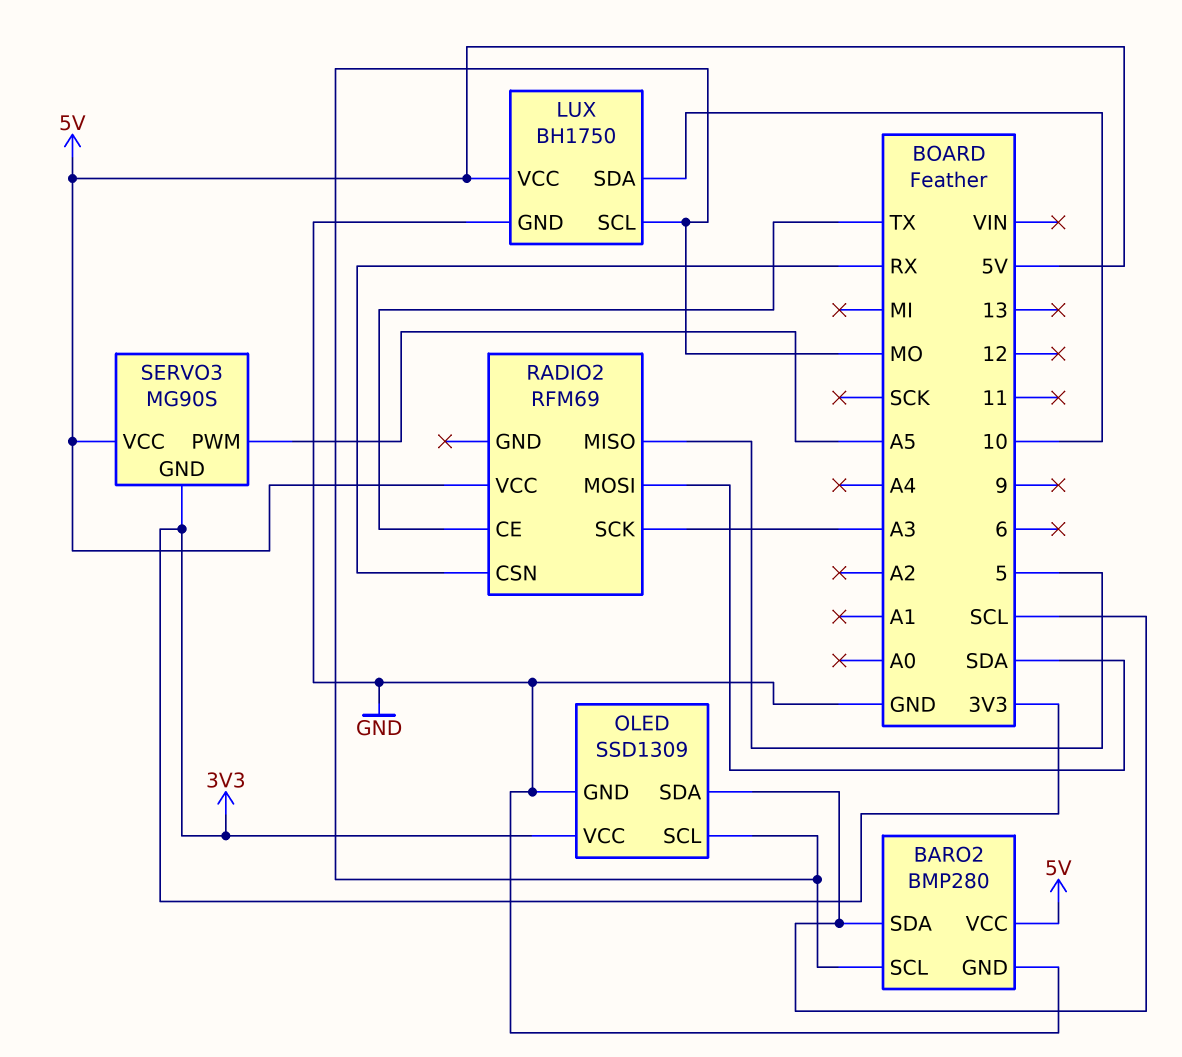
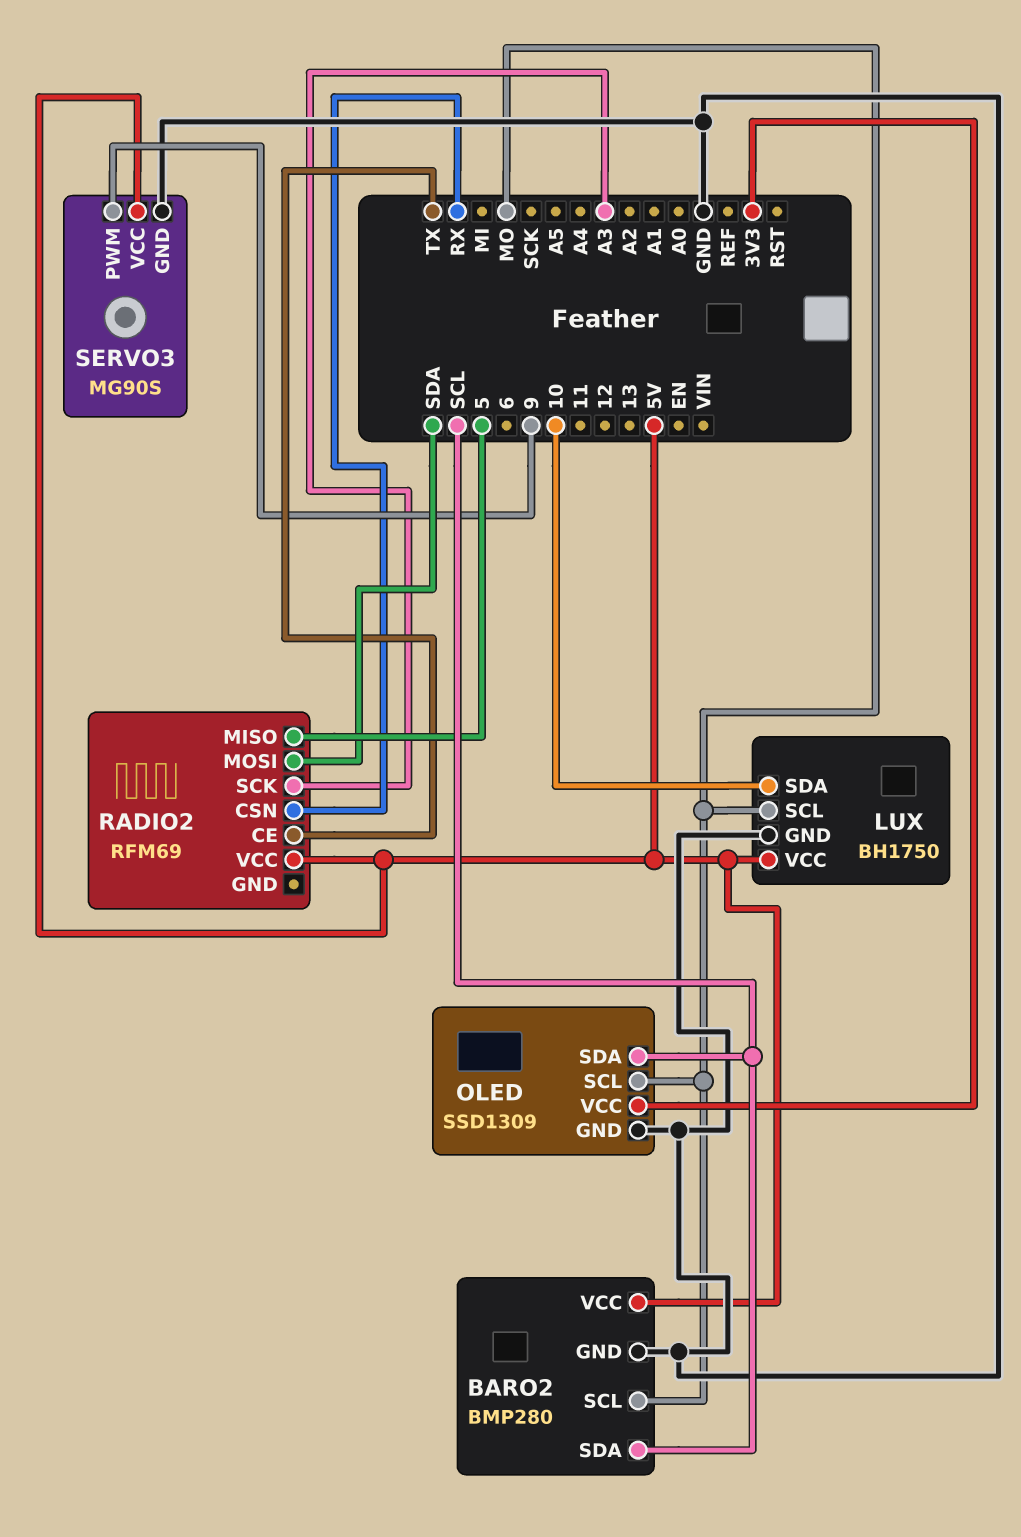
SERVO3 pin GND: 3V3 -> GND
SERVO3 pin PWM: A5 -> 9

